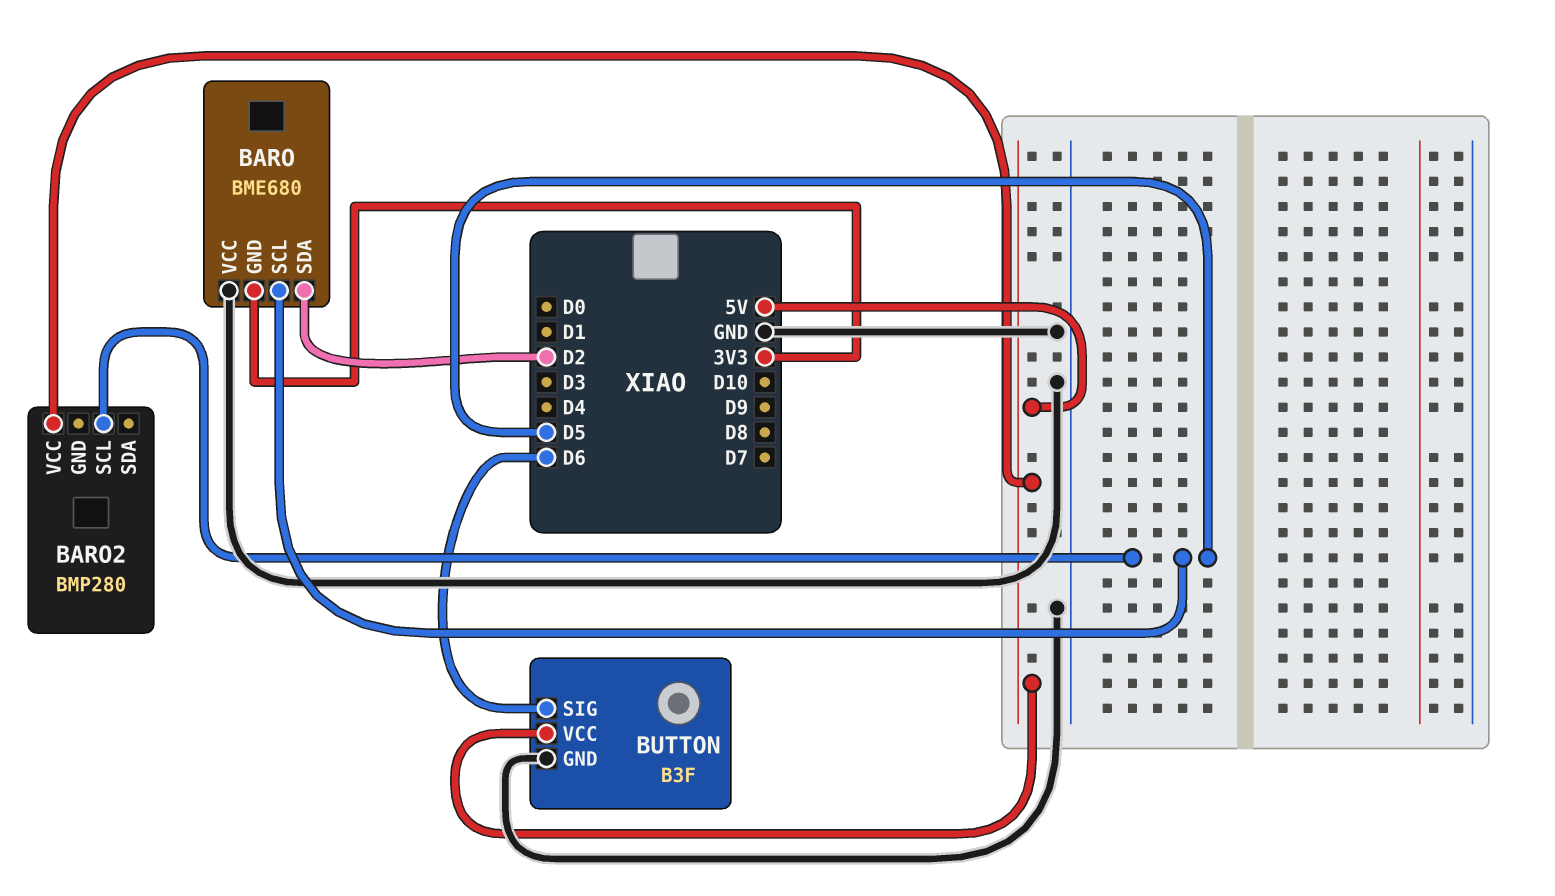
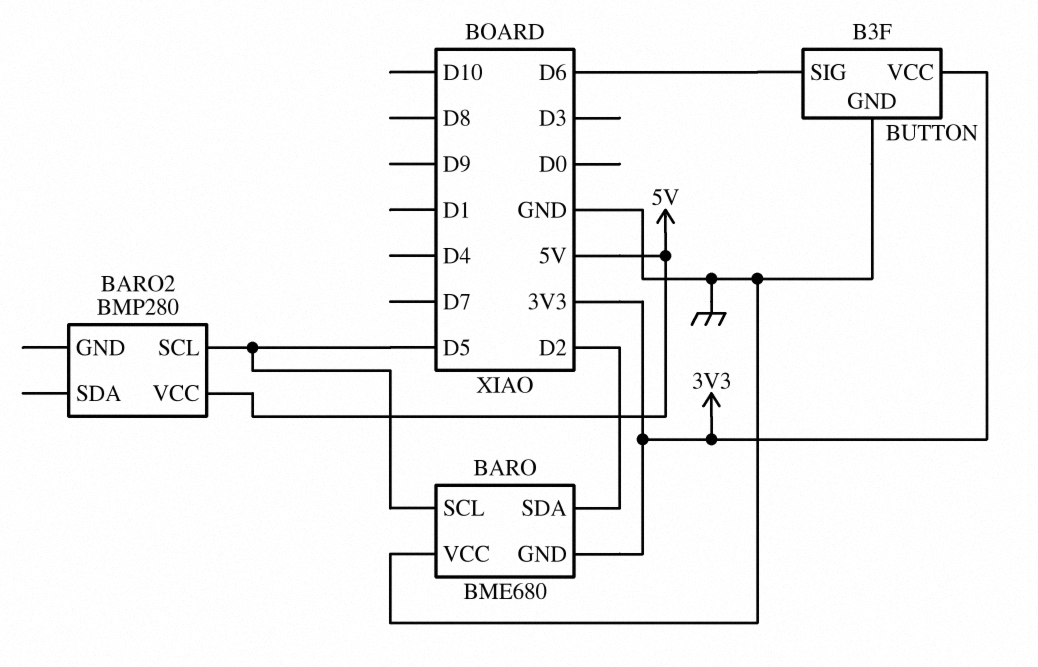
BUTTON pin VCC: 5V -> 3V3

